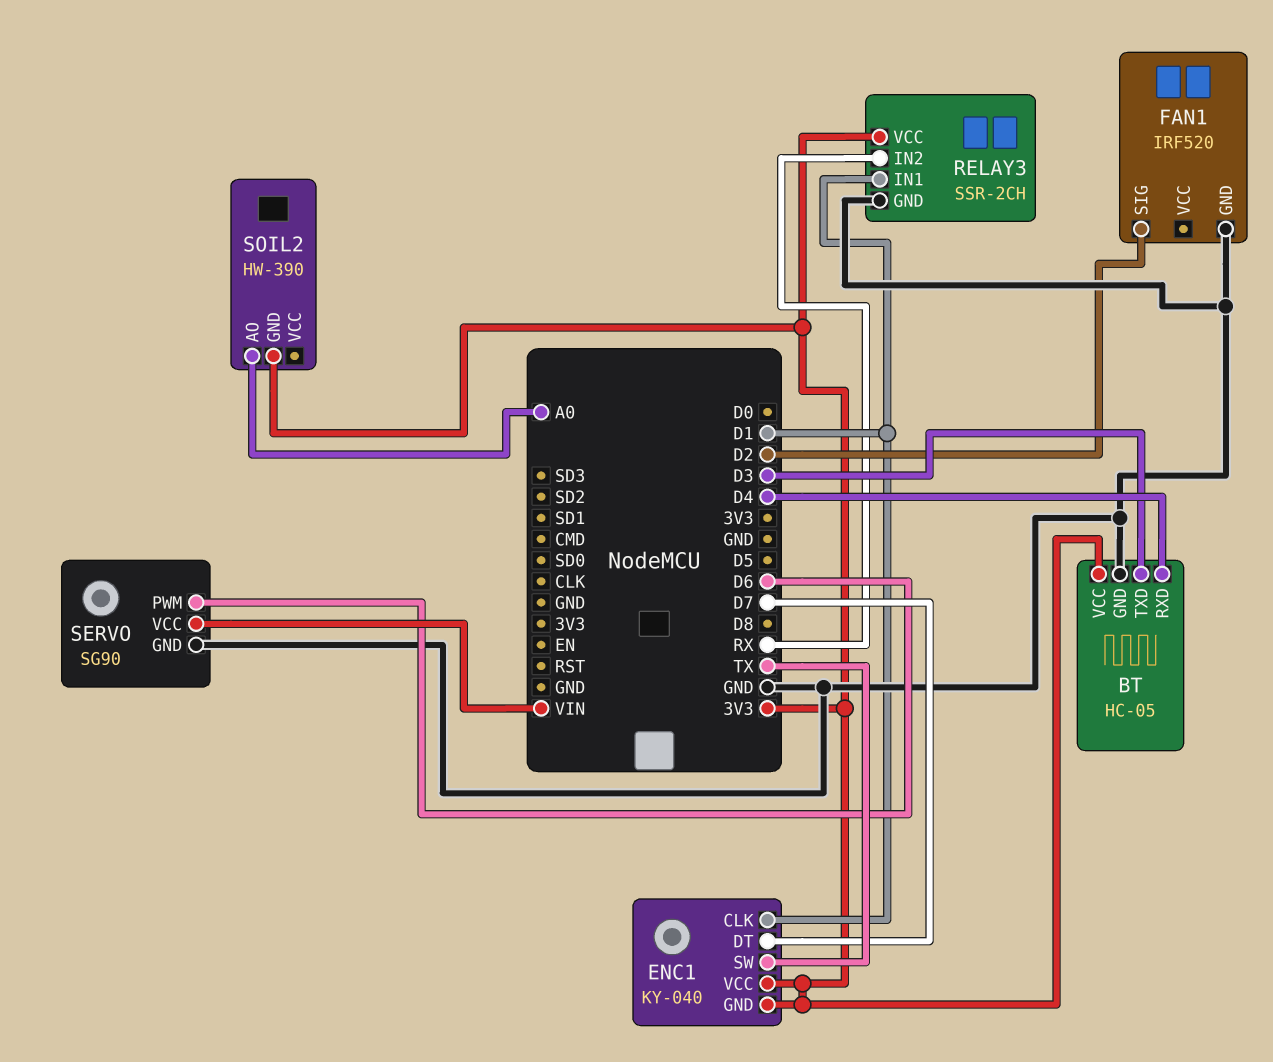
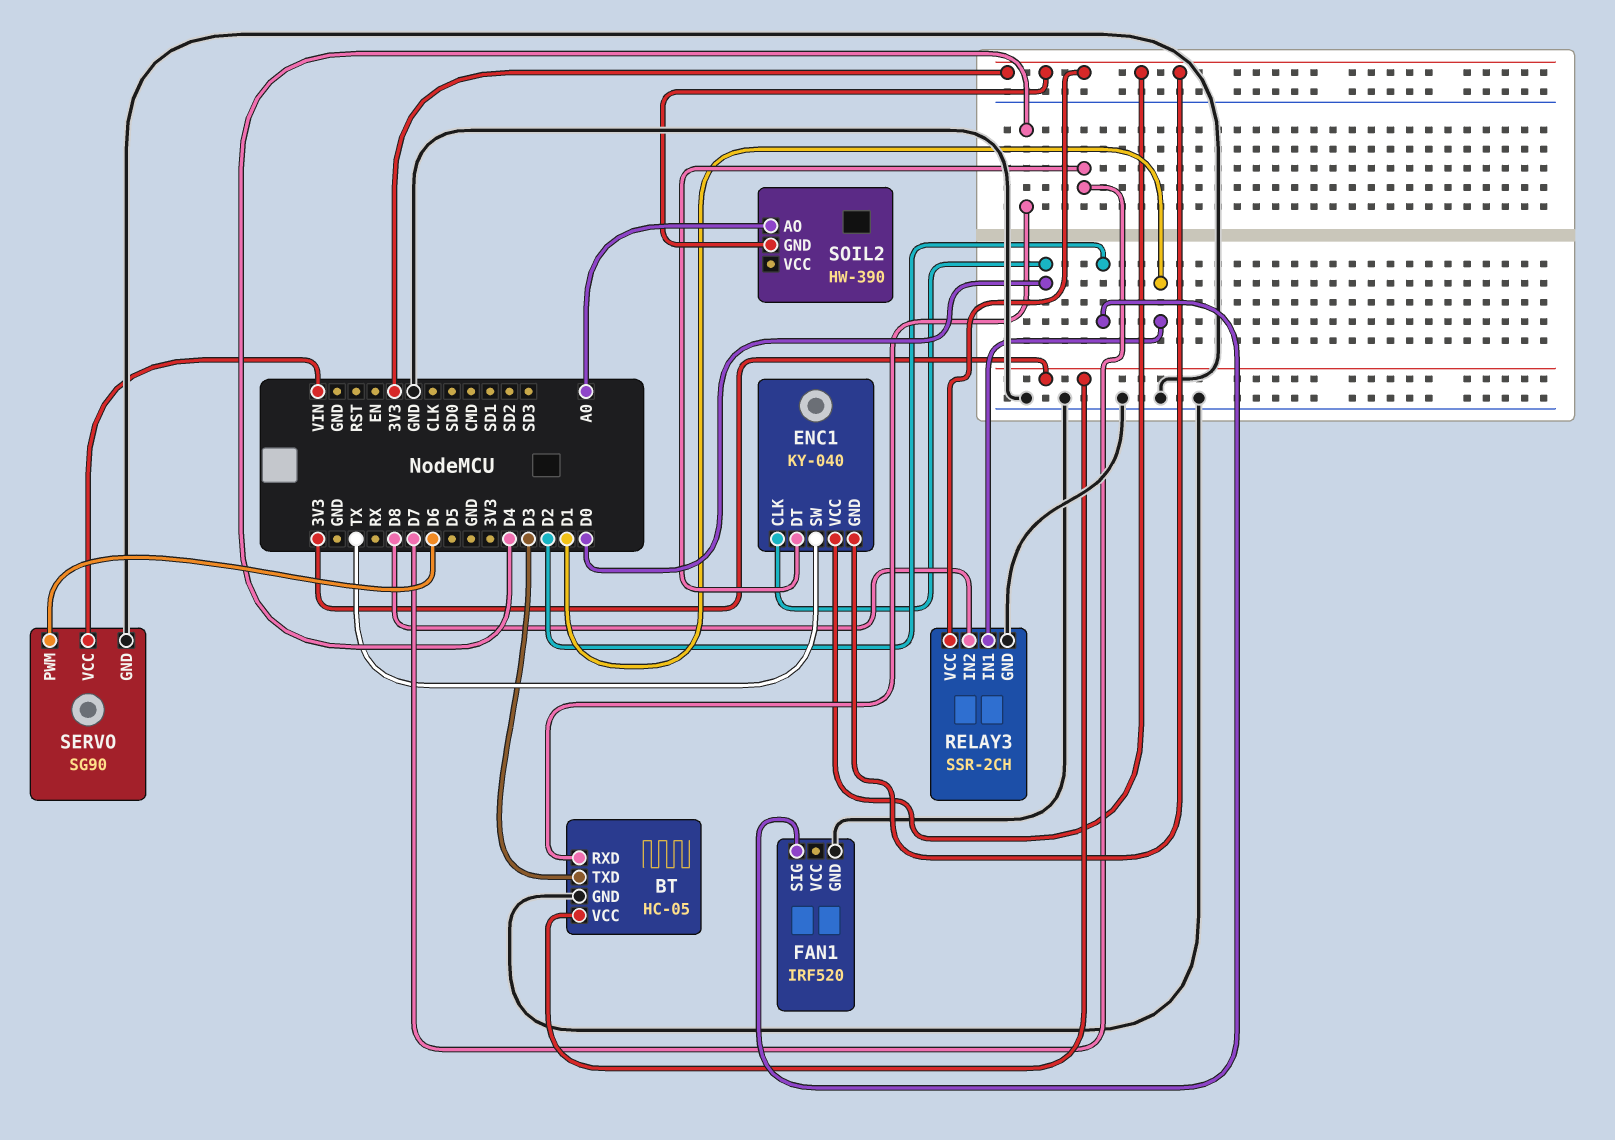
ENC1 pin CLK: D1 -> D0
RELAY3 pin IN2: RX -> D8

